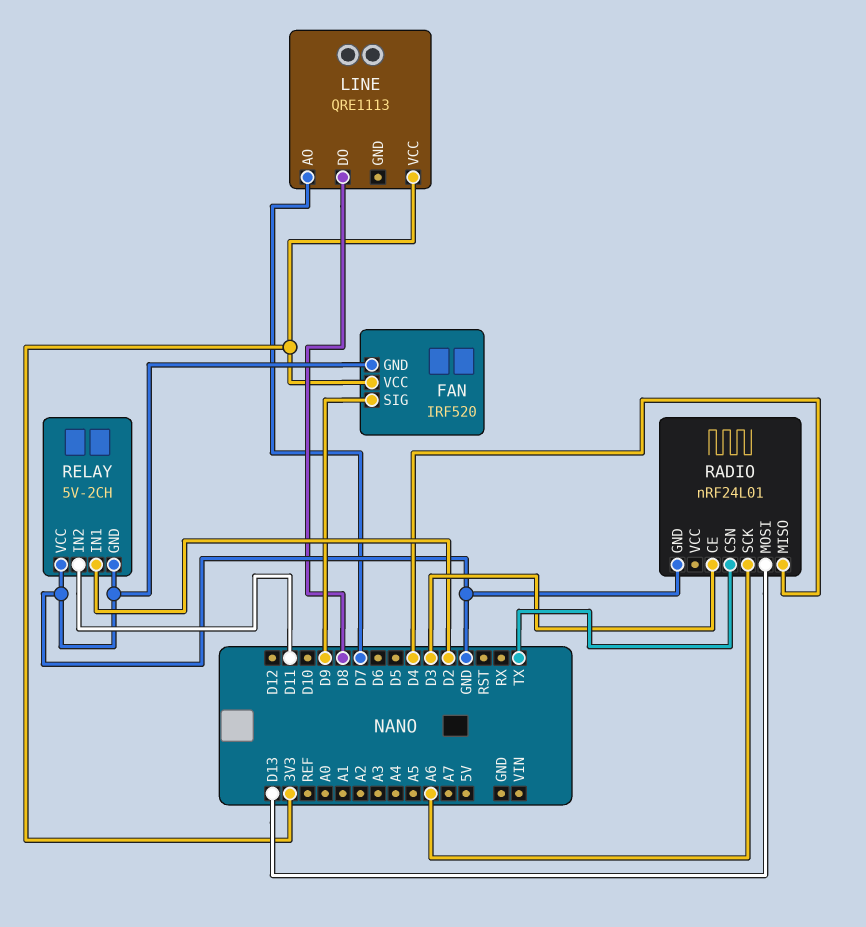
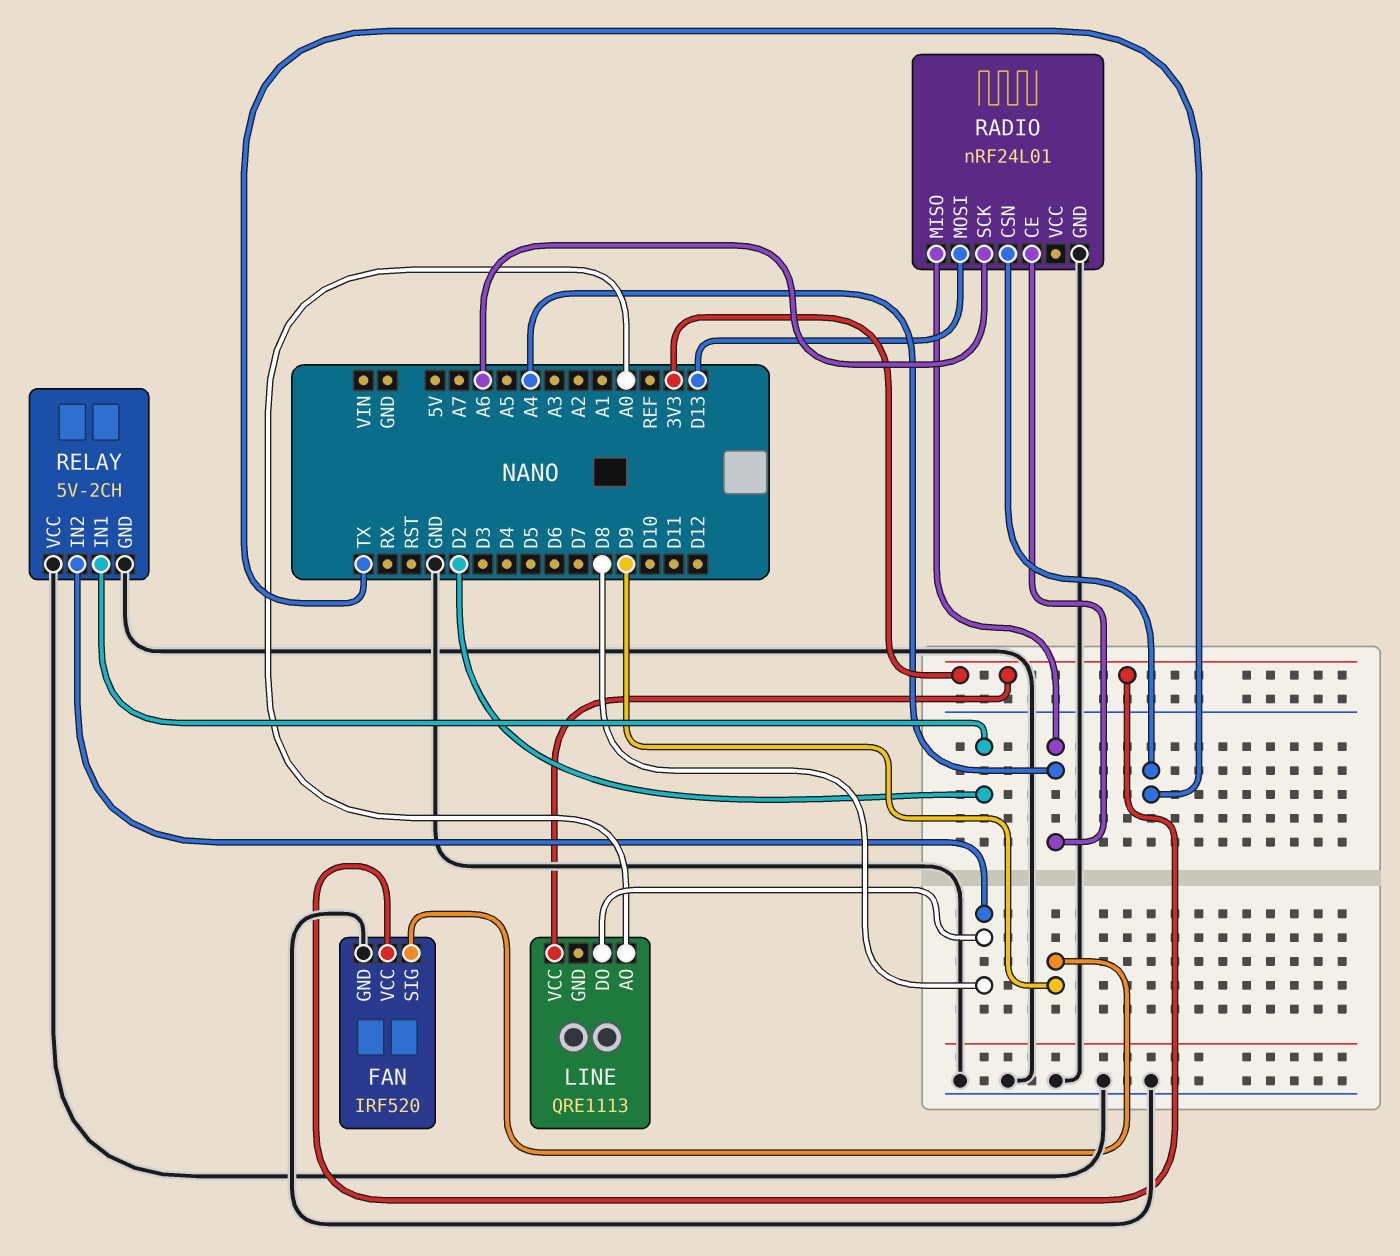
LINE pin AO: D7 -> A0
RADIO pin CE: D3 -> A4
RADIO pin MISO: D4 -> A4
RELAY pin IN2: D11 -> D8

